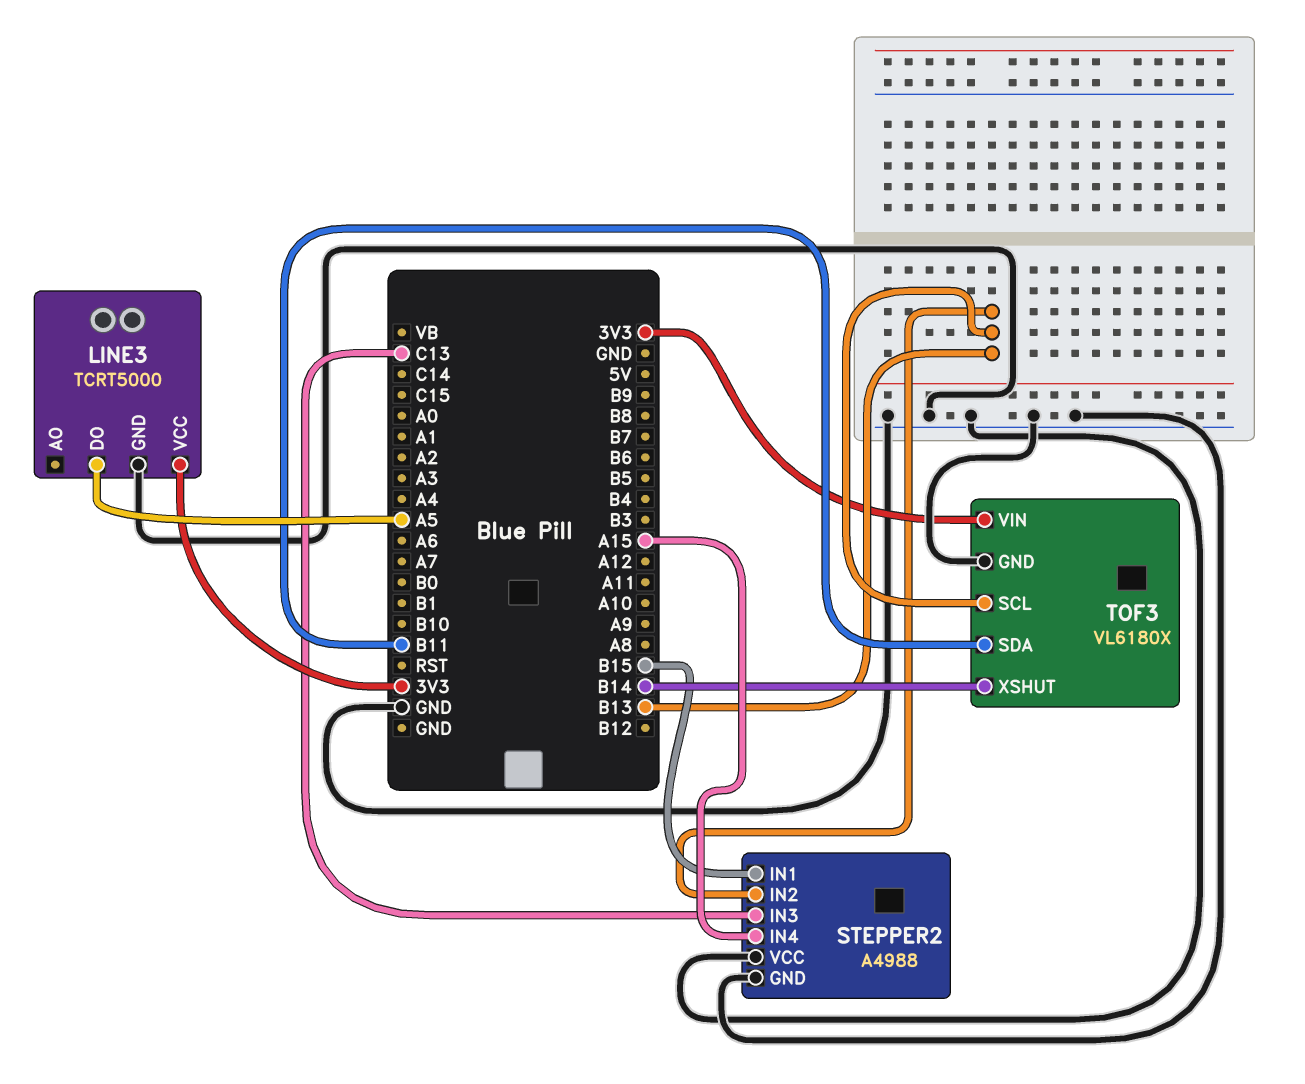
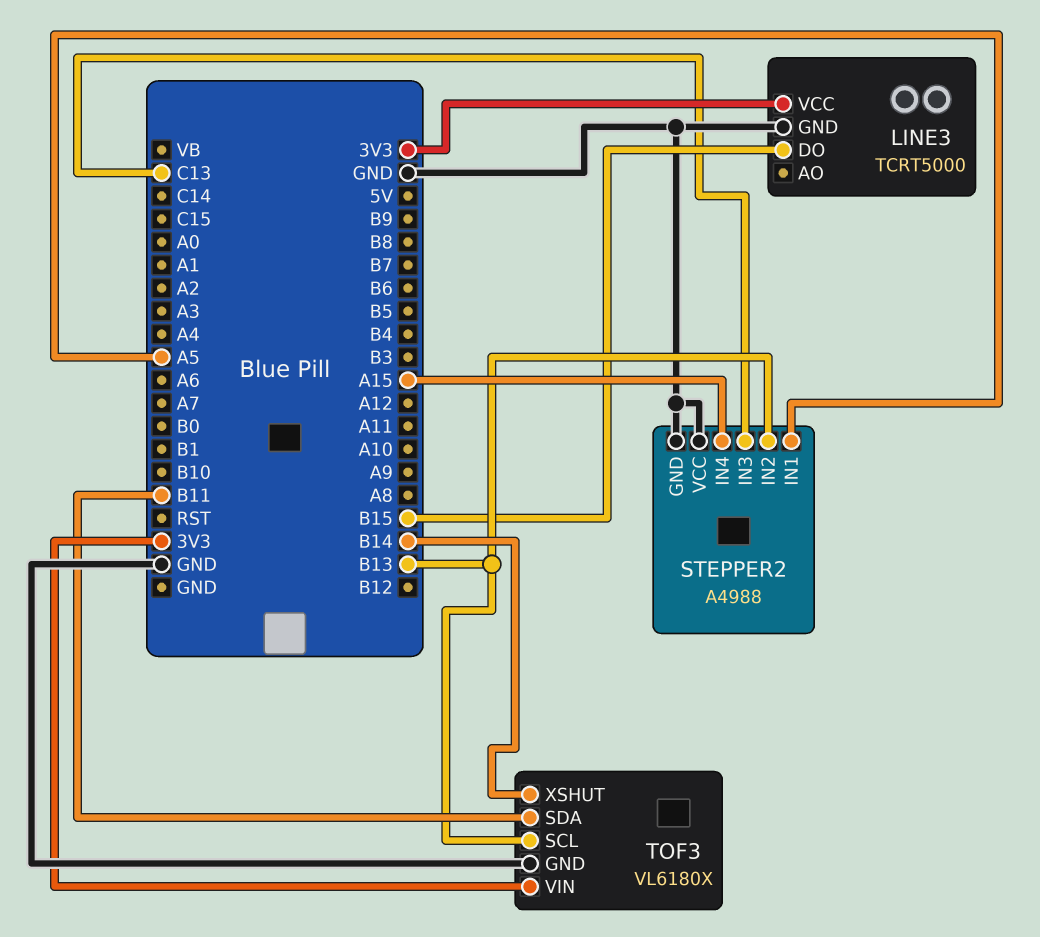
LINE3 pin DO: A5 -> B15
STEPPER2 pin IN1: B15 -> A5

